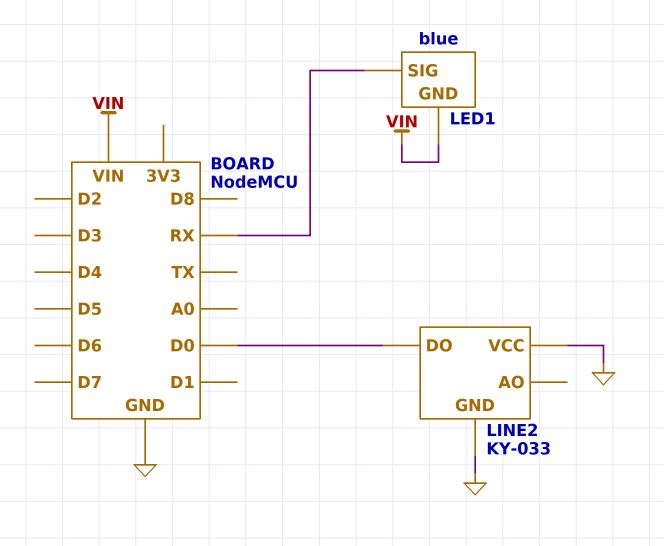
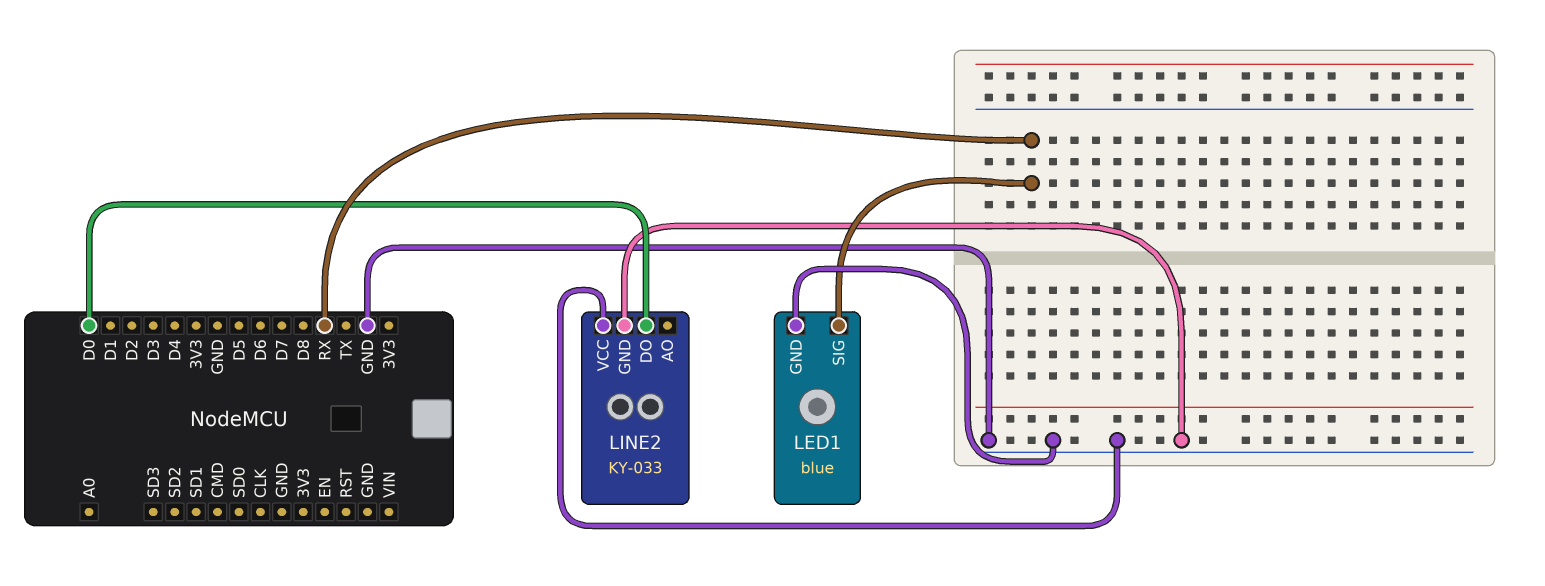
LED1 pin GND: VIN -> GND

